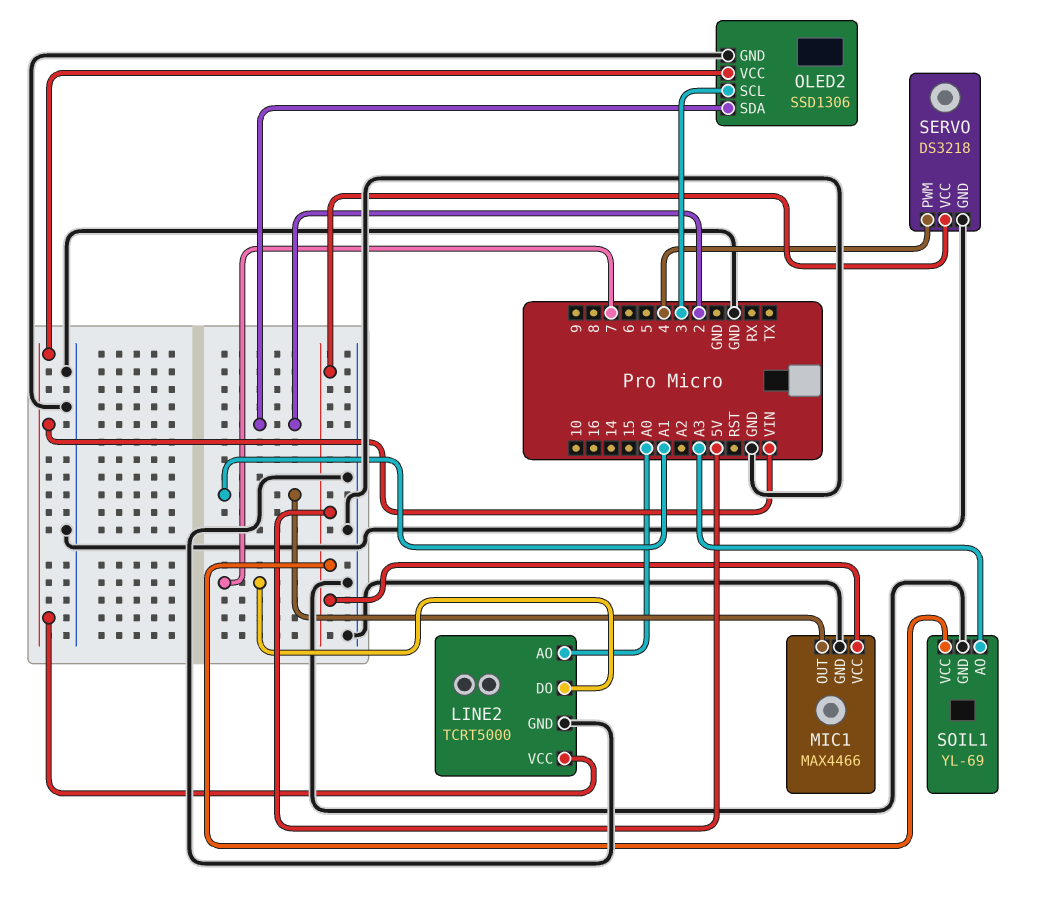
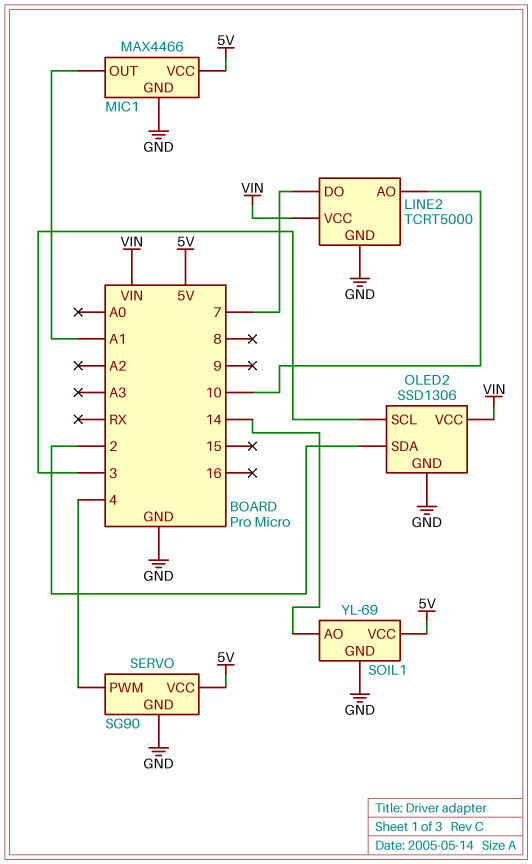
LINE2 pin AO: A0 -> 10
SERVO: DS3218 -> SG90
SOIL1 pin AO: A3 -> 14

